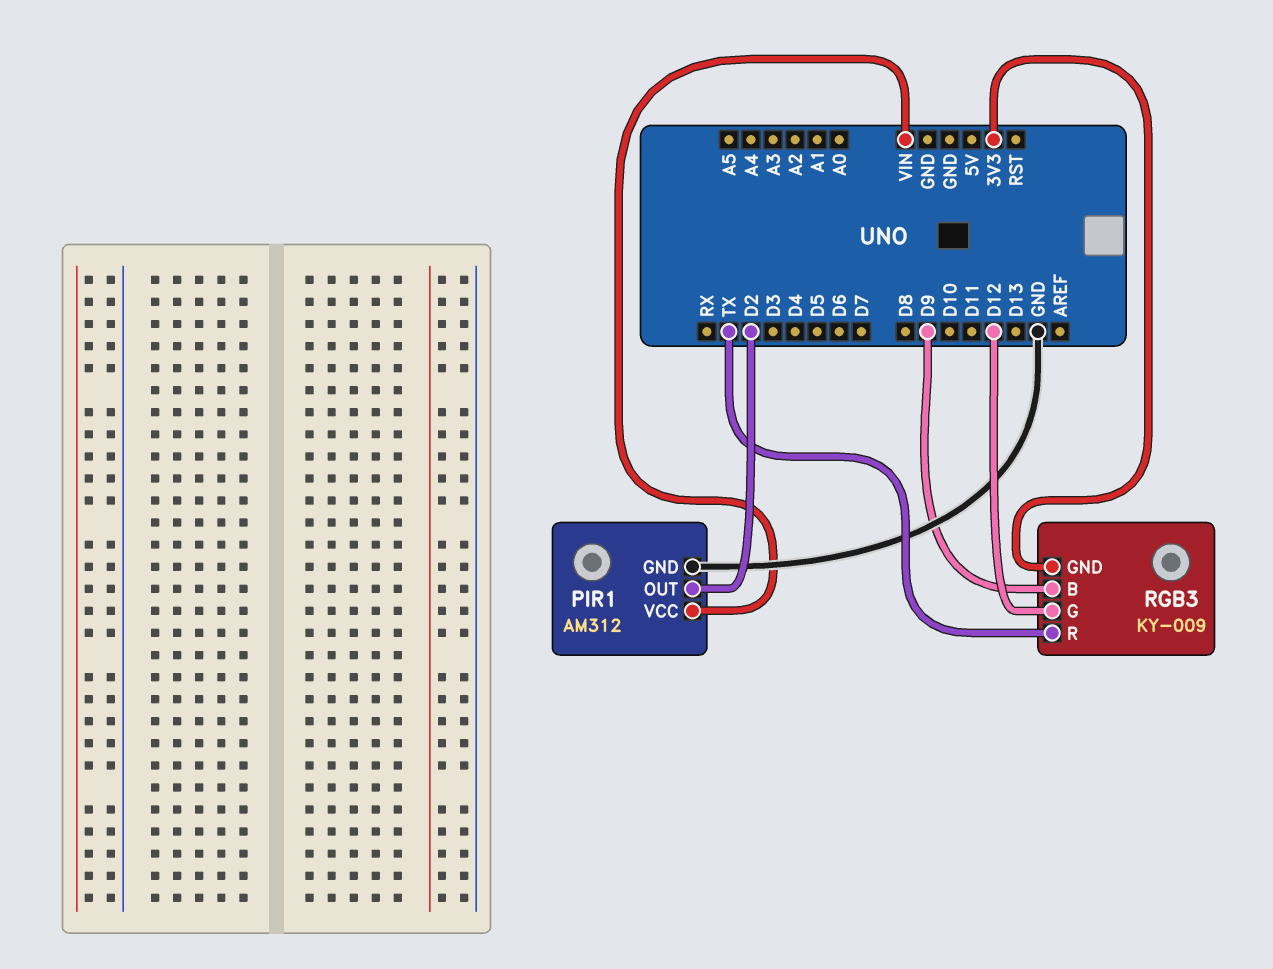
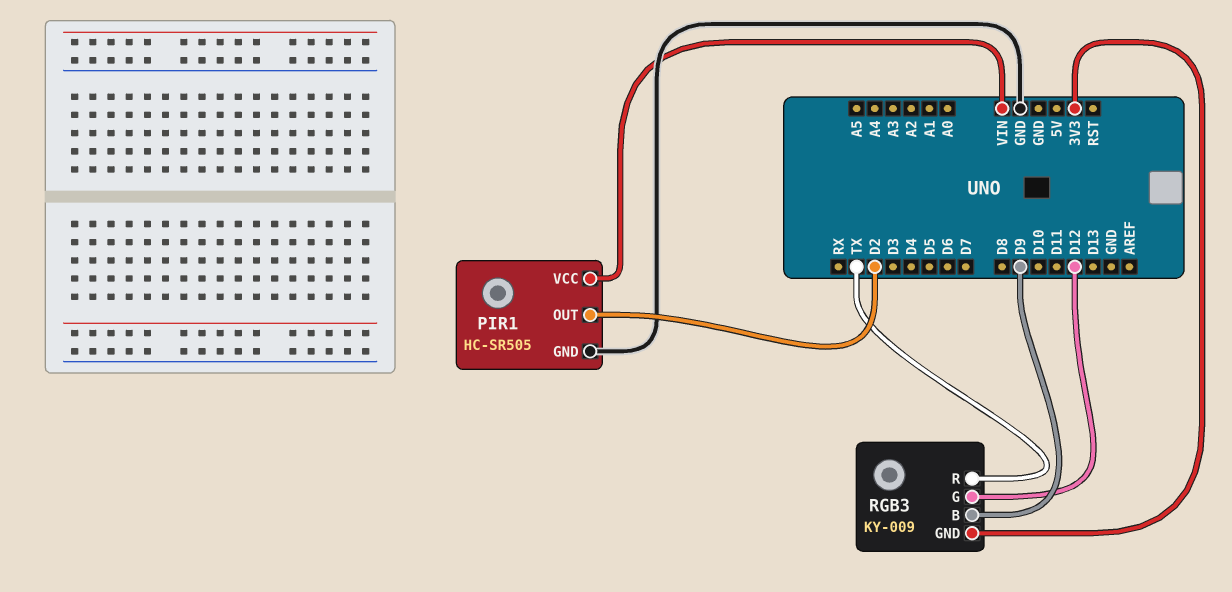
PIR1: AM312 -> HC-SR505

